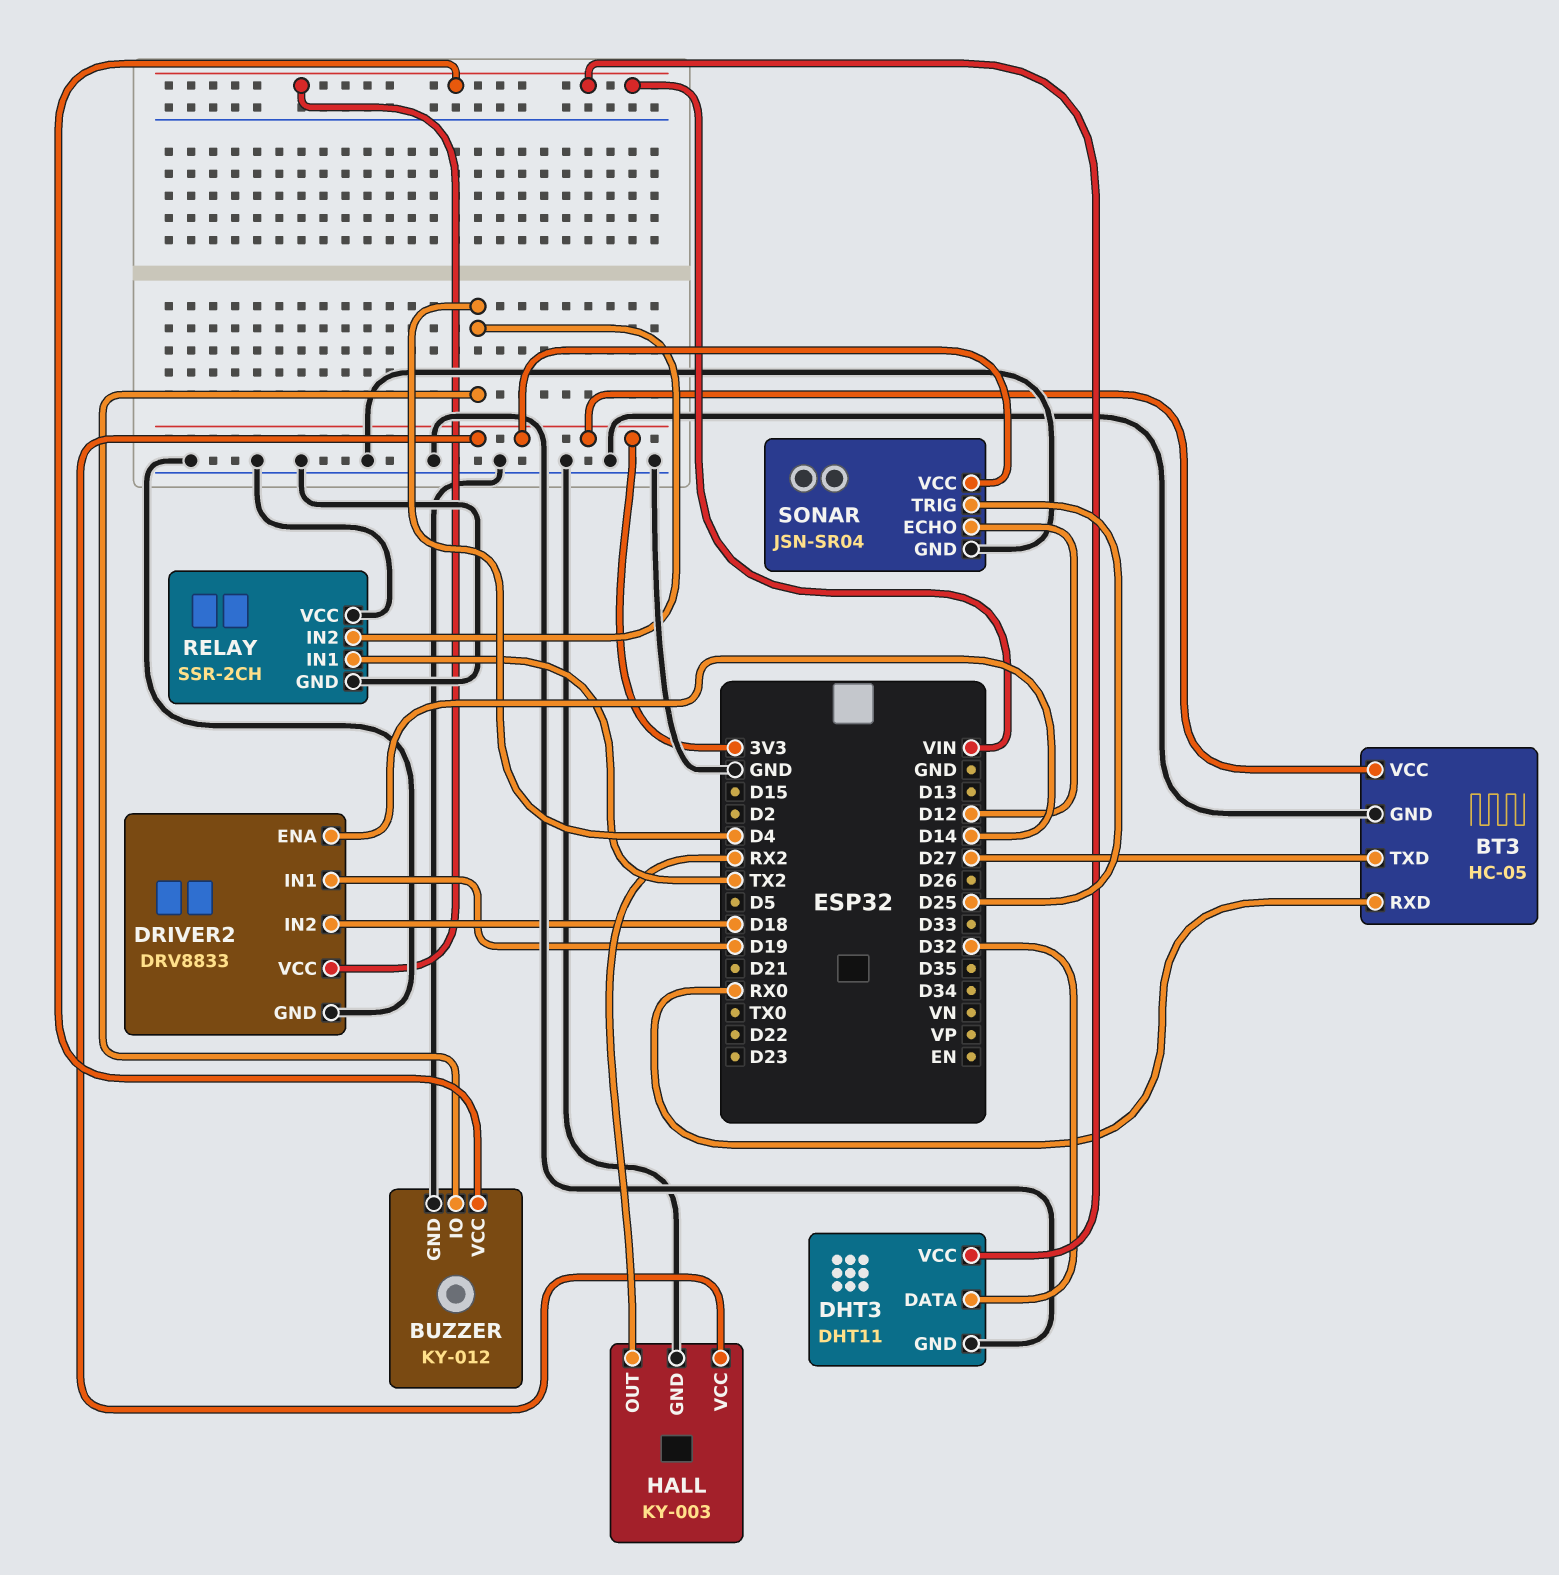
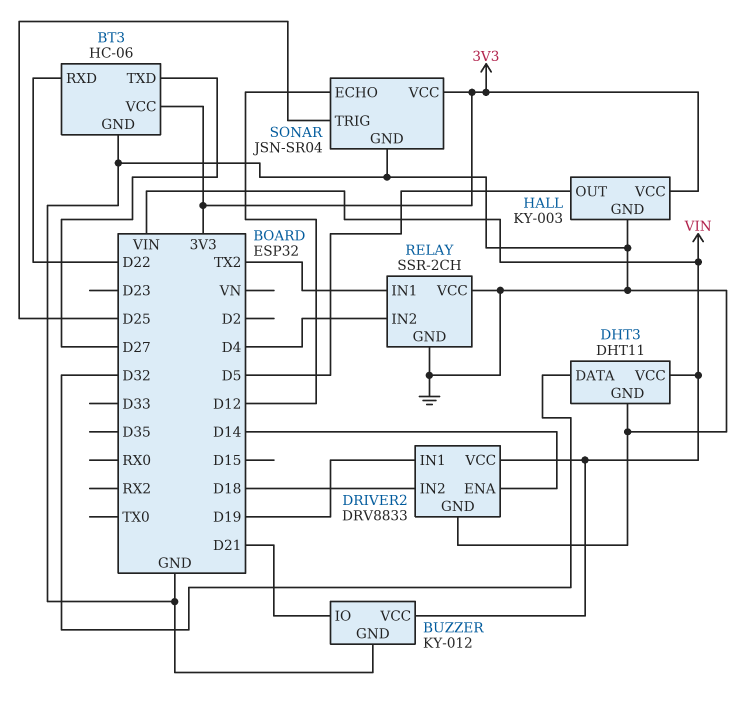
BT3: HC-05 -> HC-06
BT3 pin RXD: RX0 -> D22
BUZZER pin IO: D4 -> D21
HALL pin OUT: RX2 -> D5

